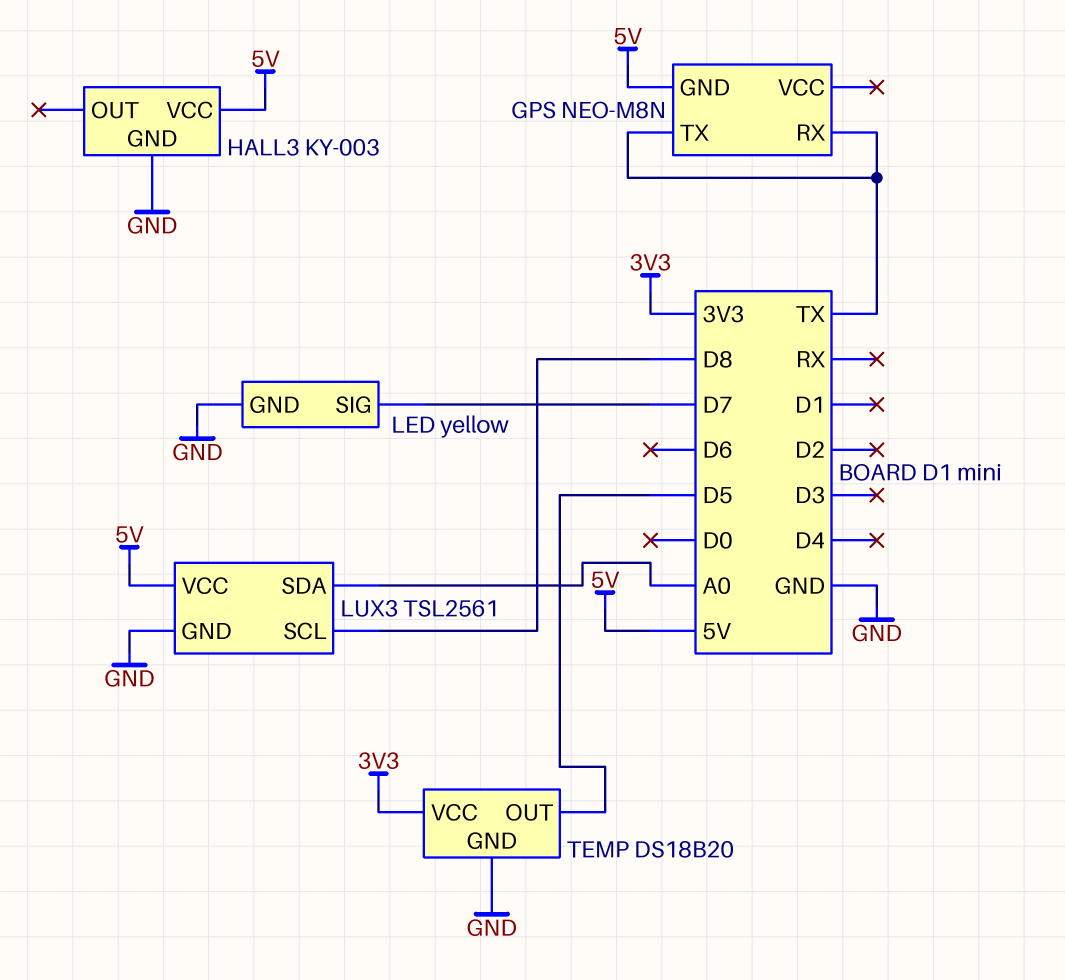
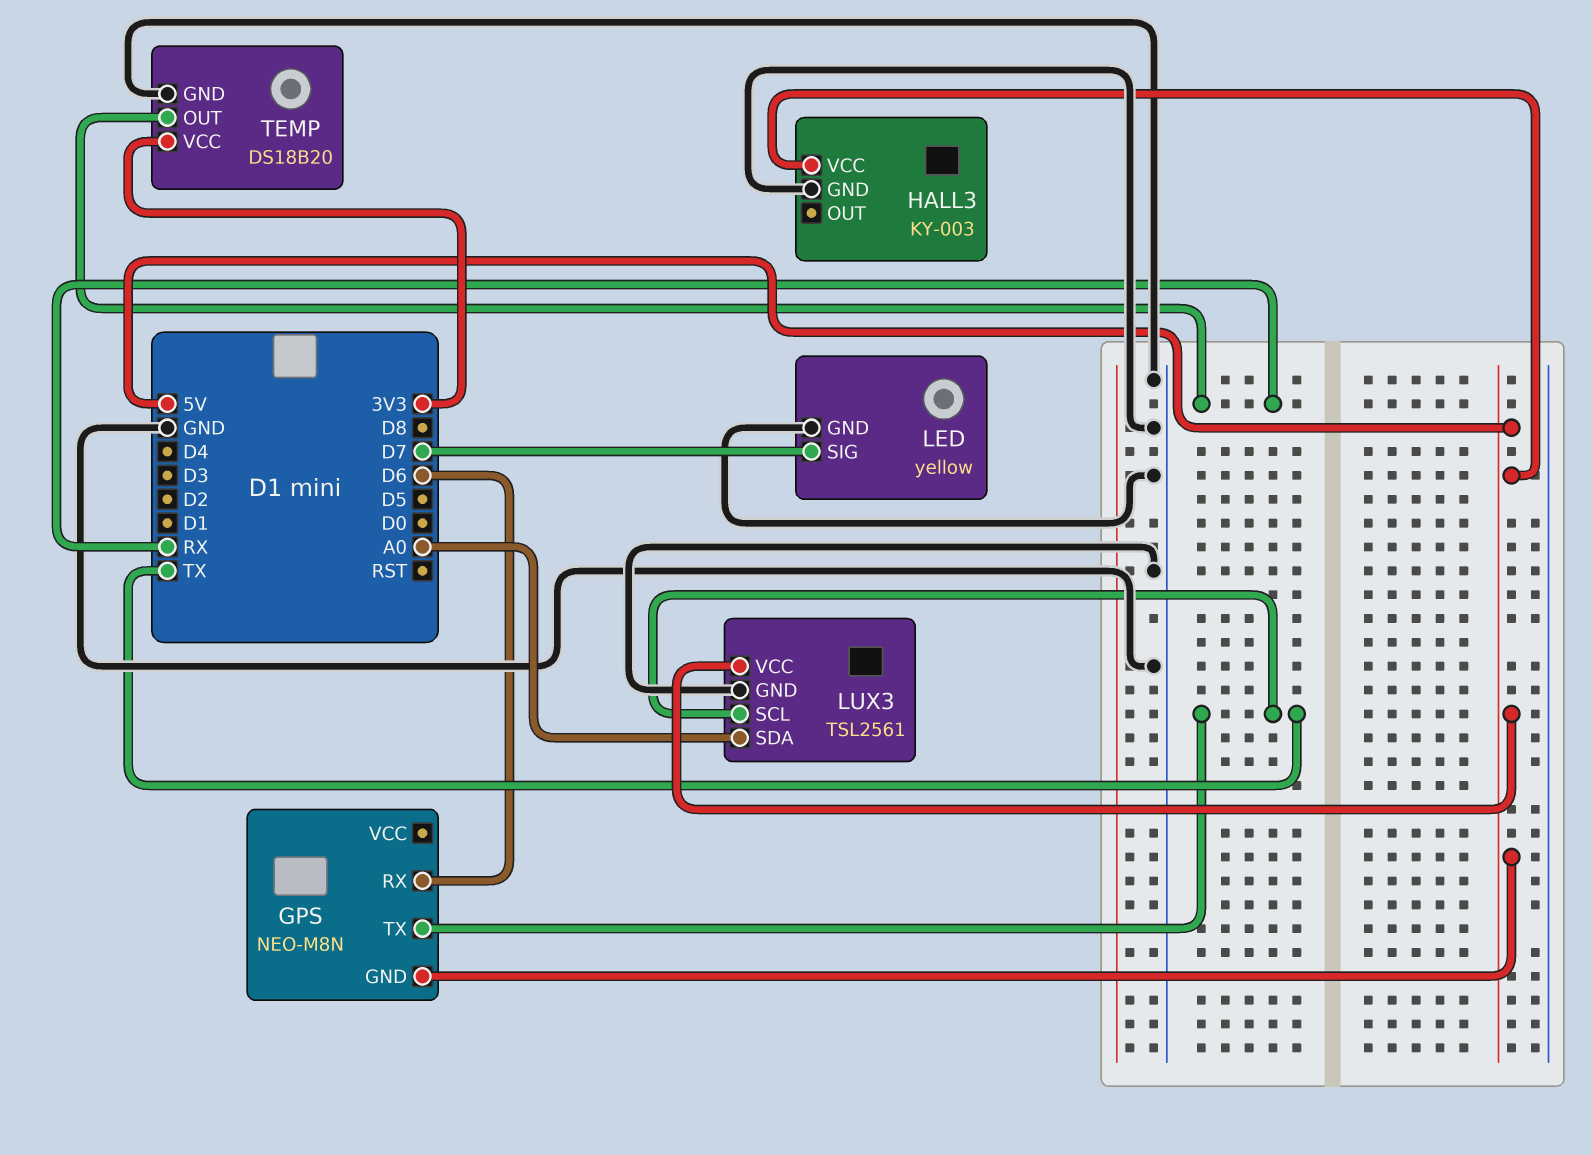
GPS pin RX: TX -> D6
LUX3 pin SCL: D8 -> TX
TEMP pin OUT: D5 -> RX

